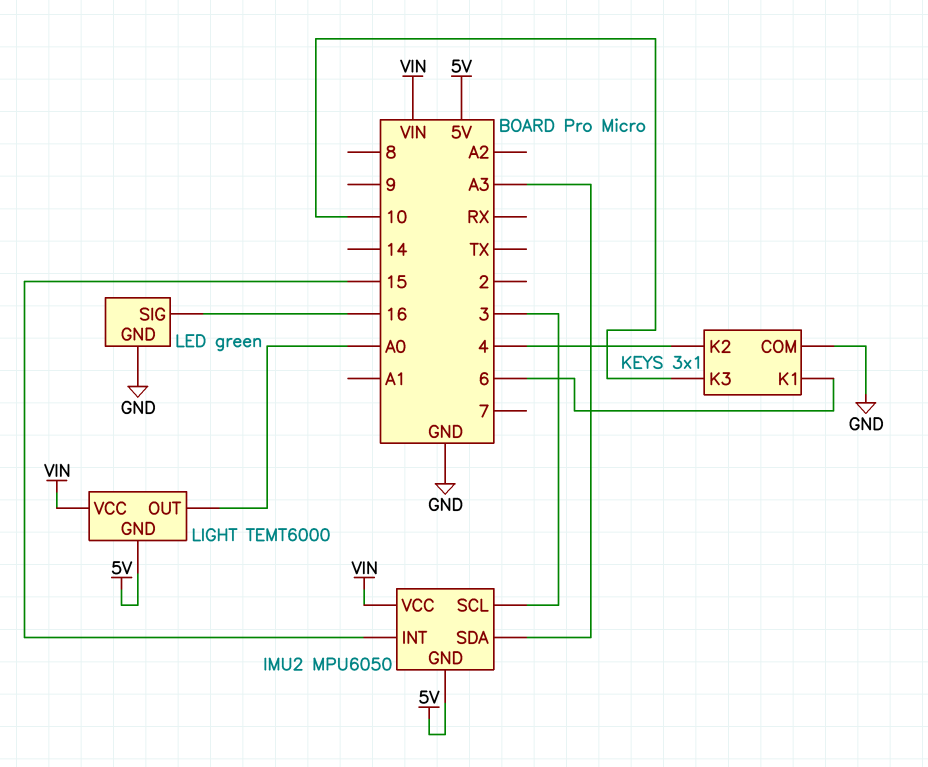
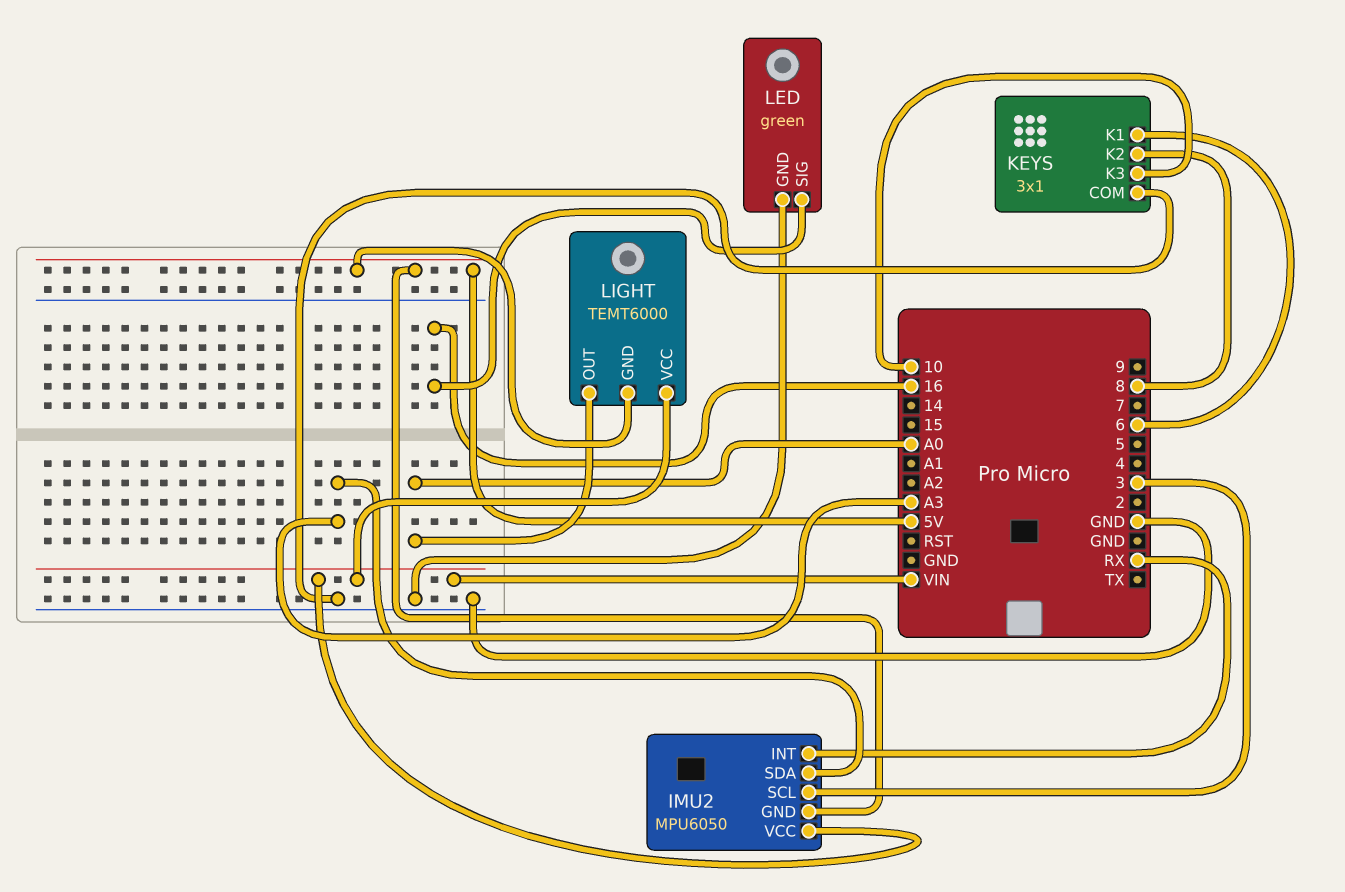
IMU2 pin INT: 15 -> RX
KEYS pin K2: 4 -> 8

